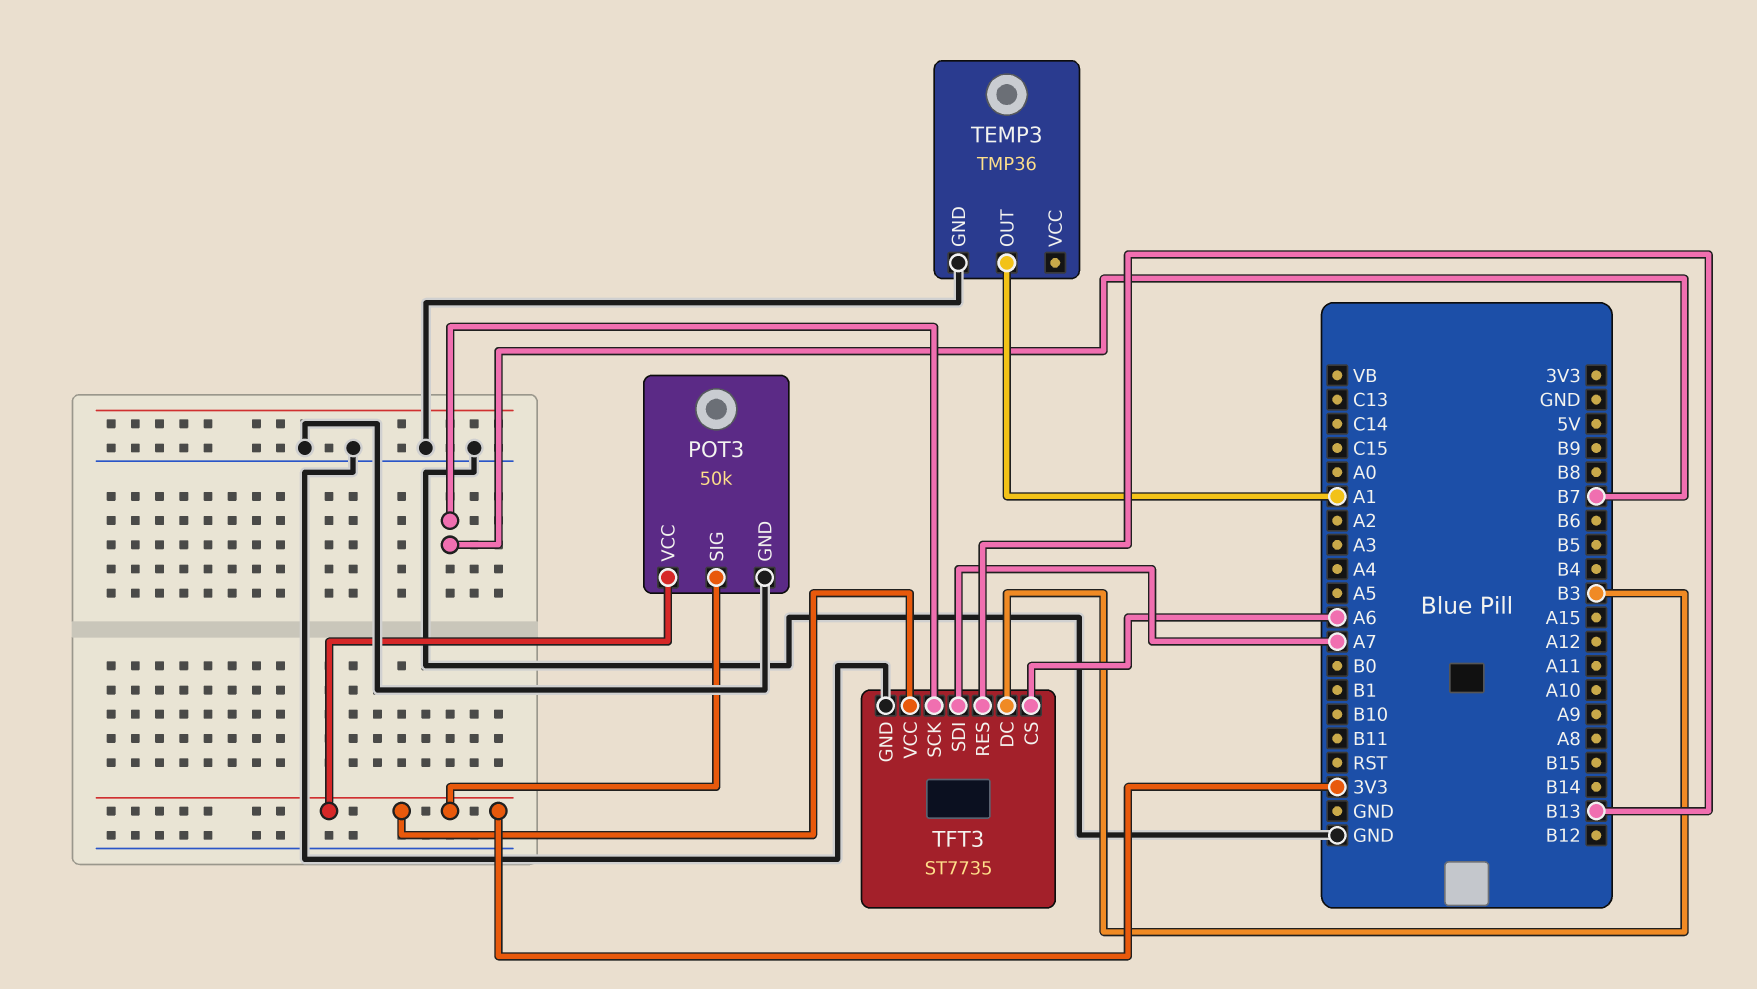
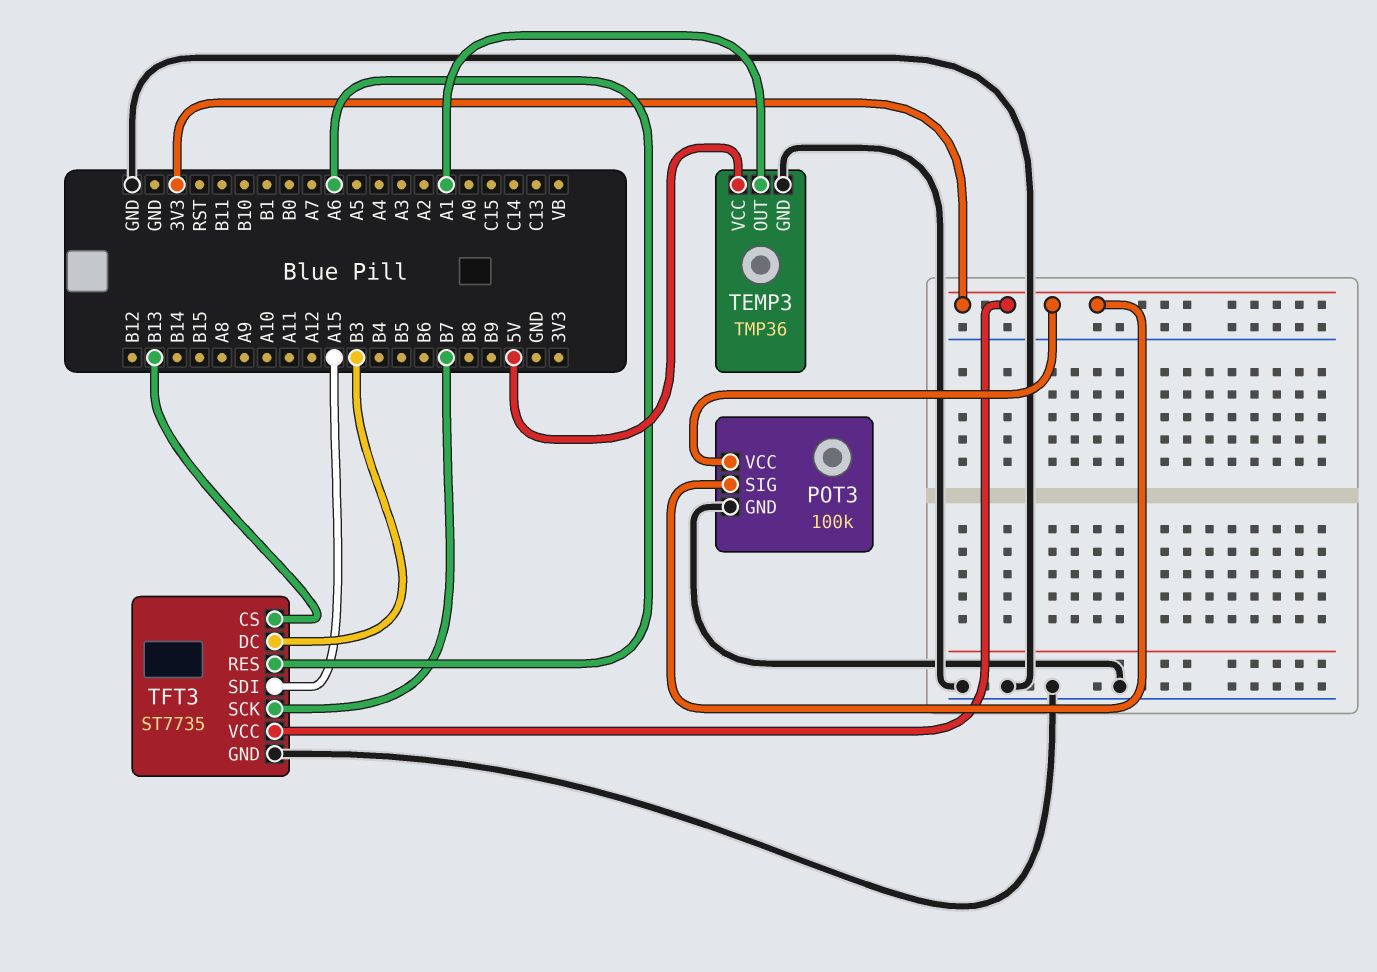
POT3: 50k -> 100k
TEMP3 pin VCC: none -> 5V
TFT3 pin CS: A6 -> B13
TFT3 pin RES: B13 -> A6
TFT3 pin SDI: A7 -> A15

